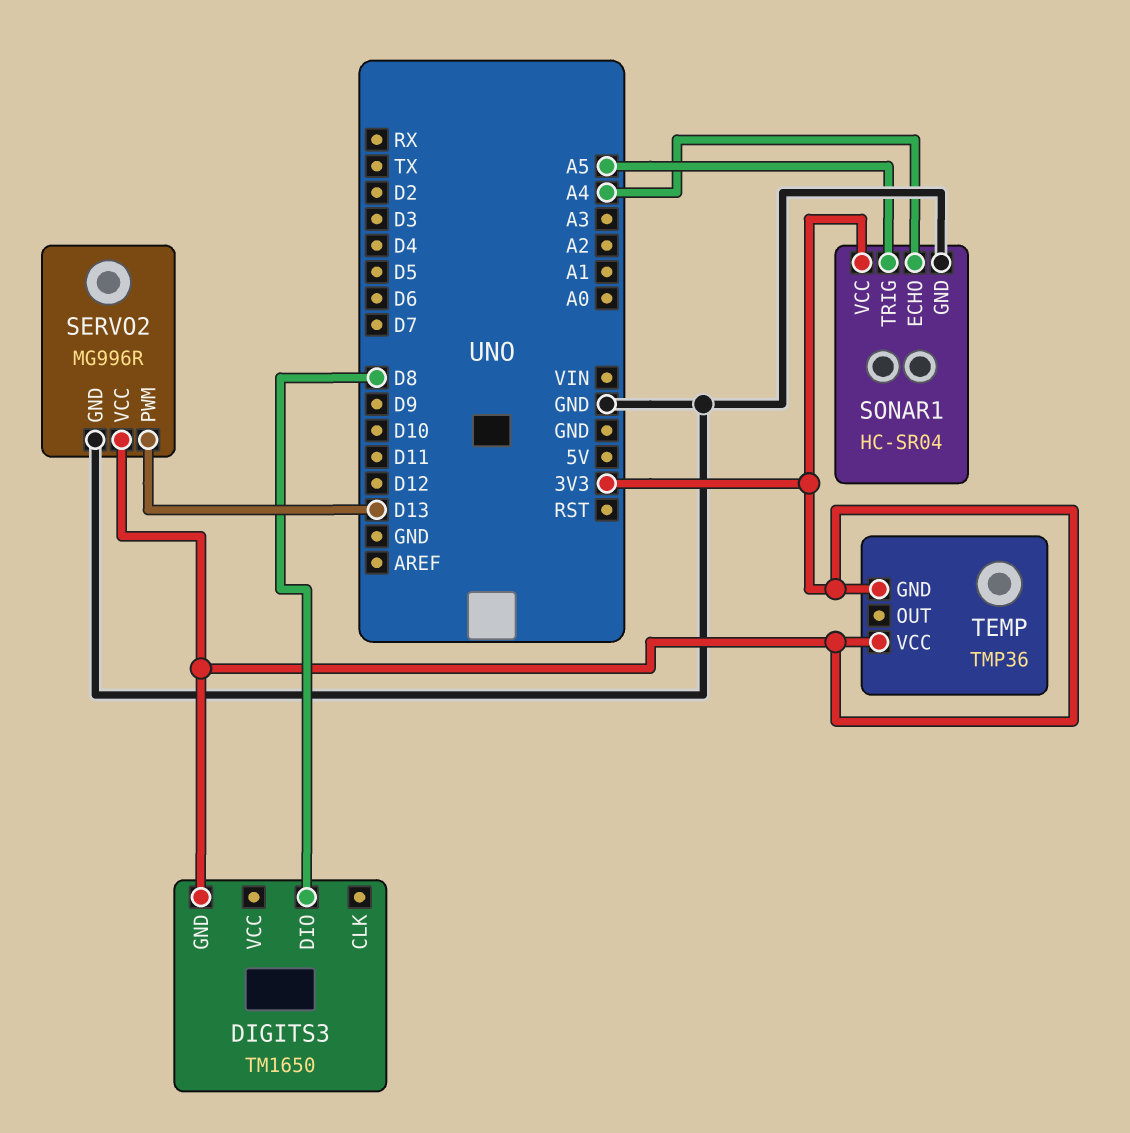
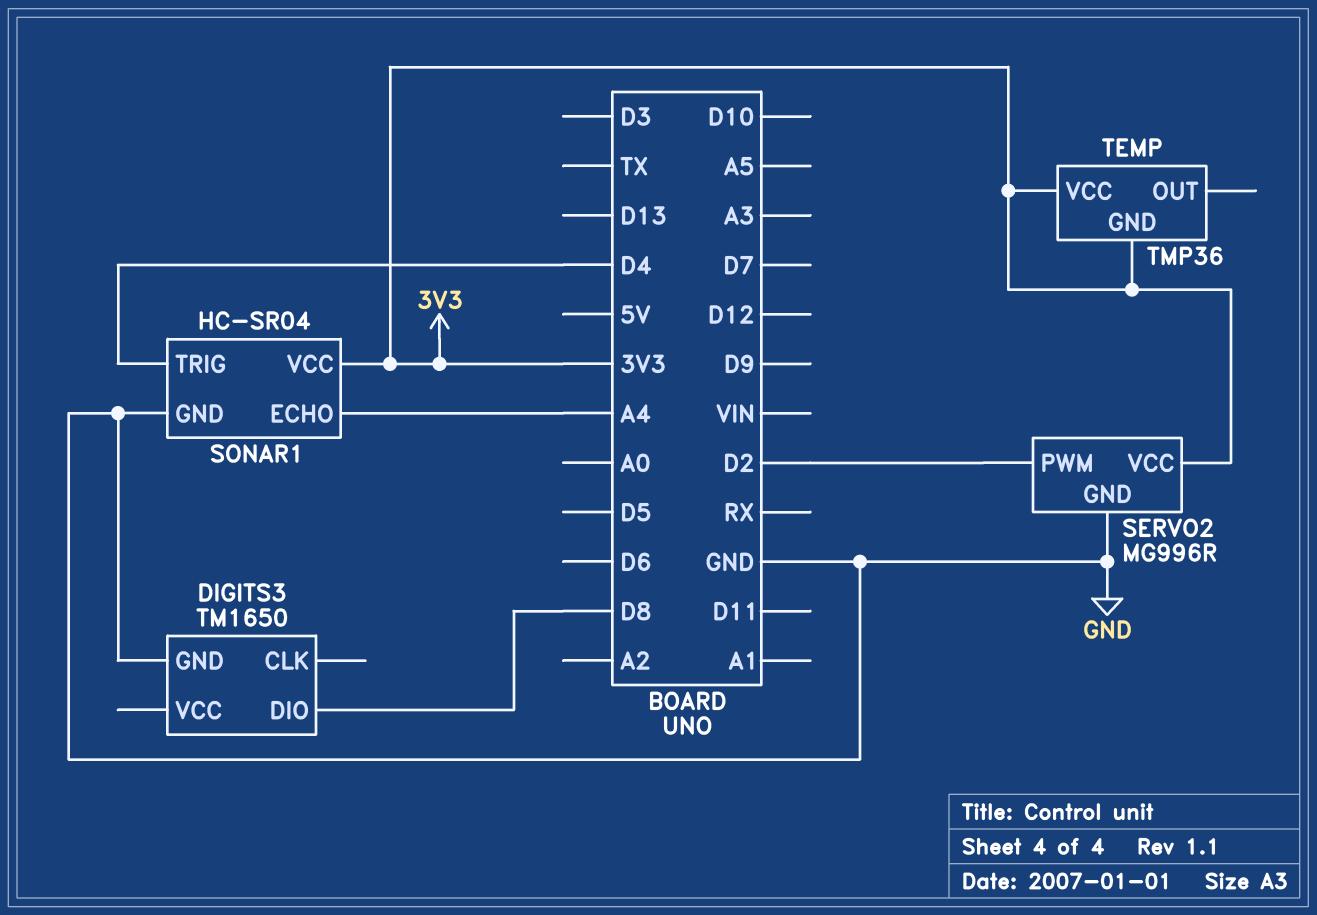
DIGITS3 pin GND: 3V3 -> GND
SERVO2 pin PWM: D13 -> D2
SONAR1 pin TRIG: A5 -> D4

